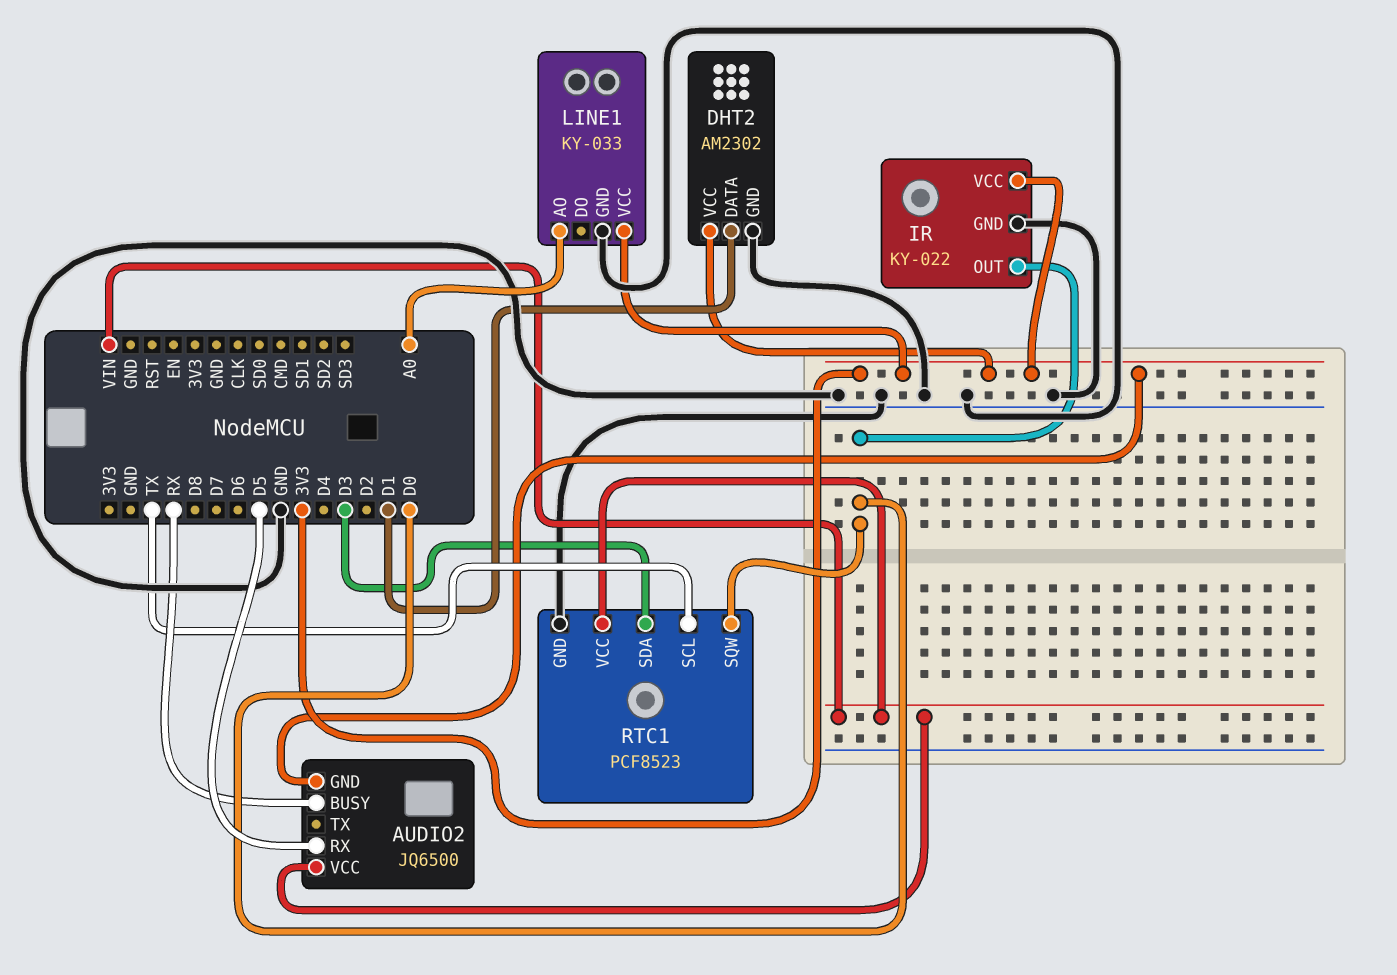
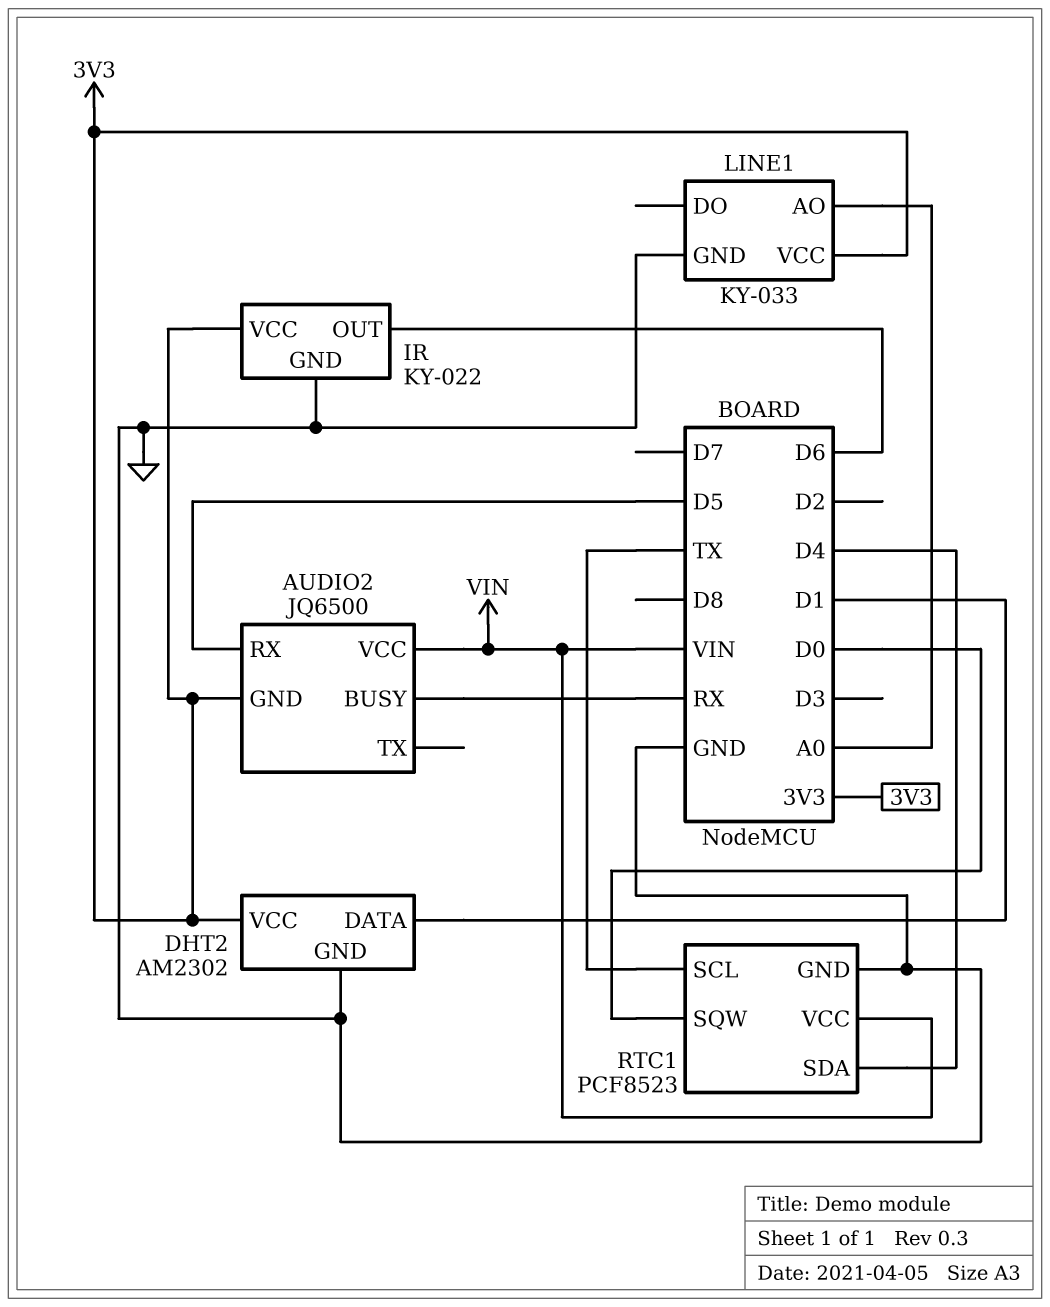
IR pin OUT: D0 -> D6
RTC1 pin SDA: D3 -> D4

